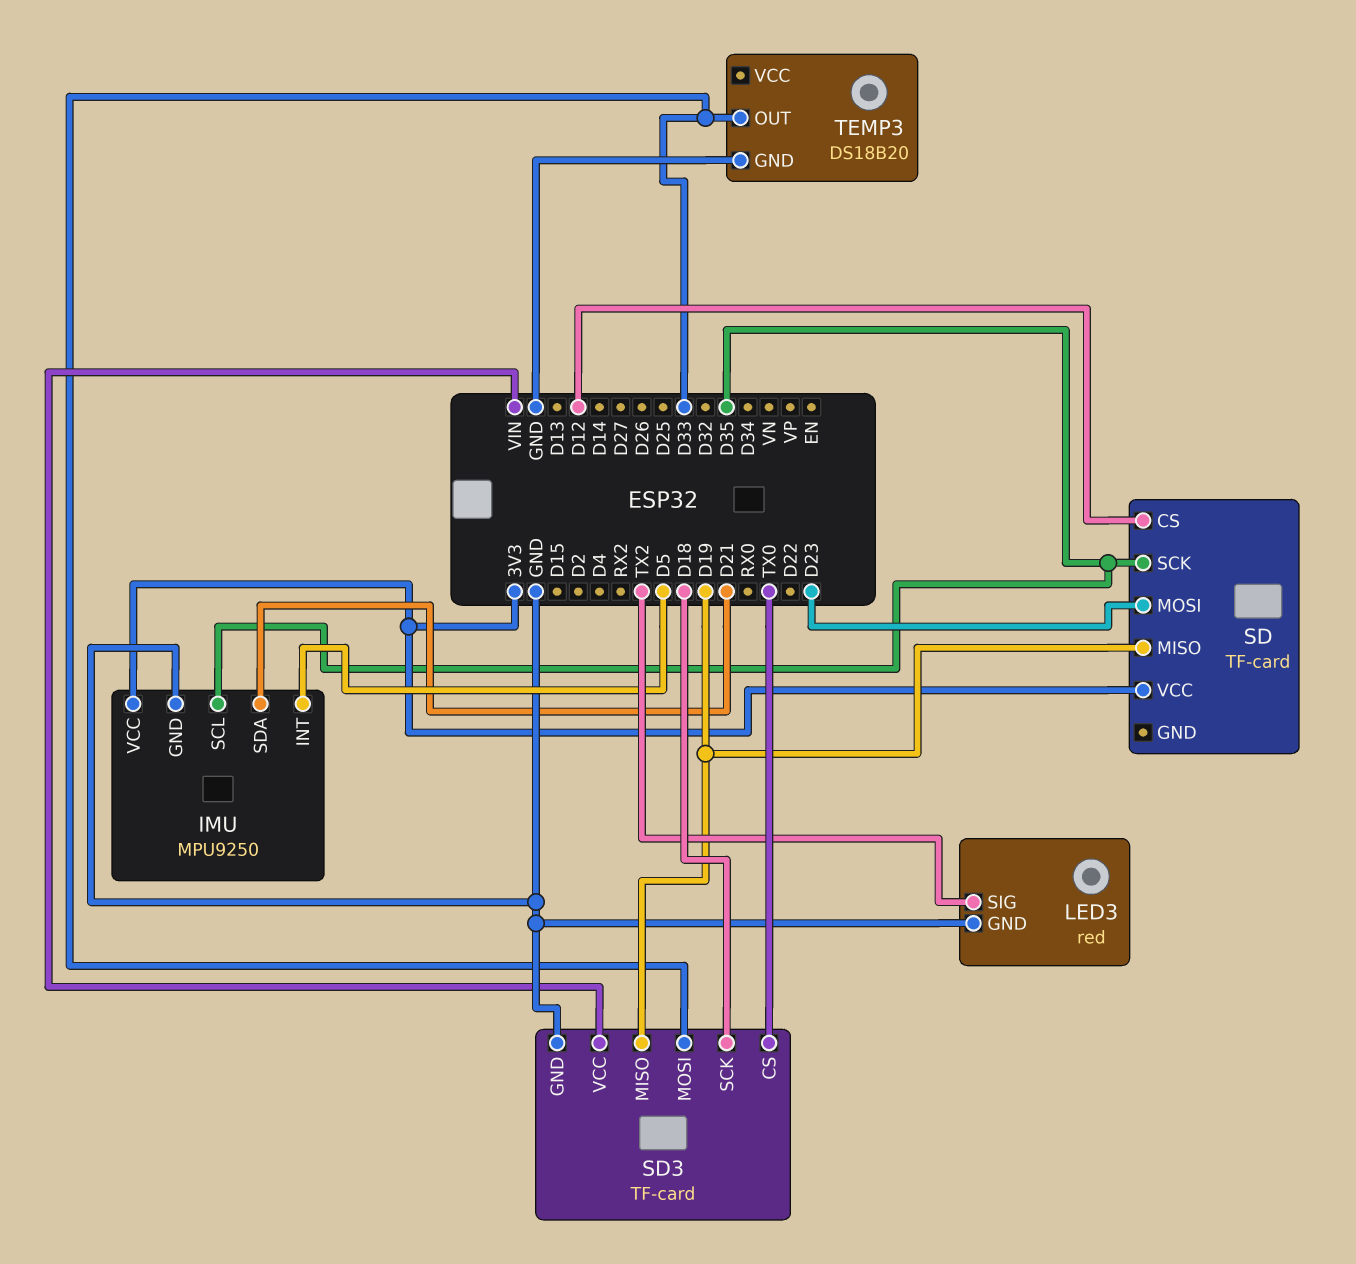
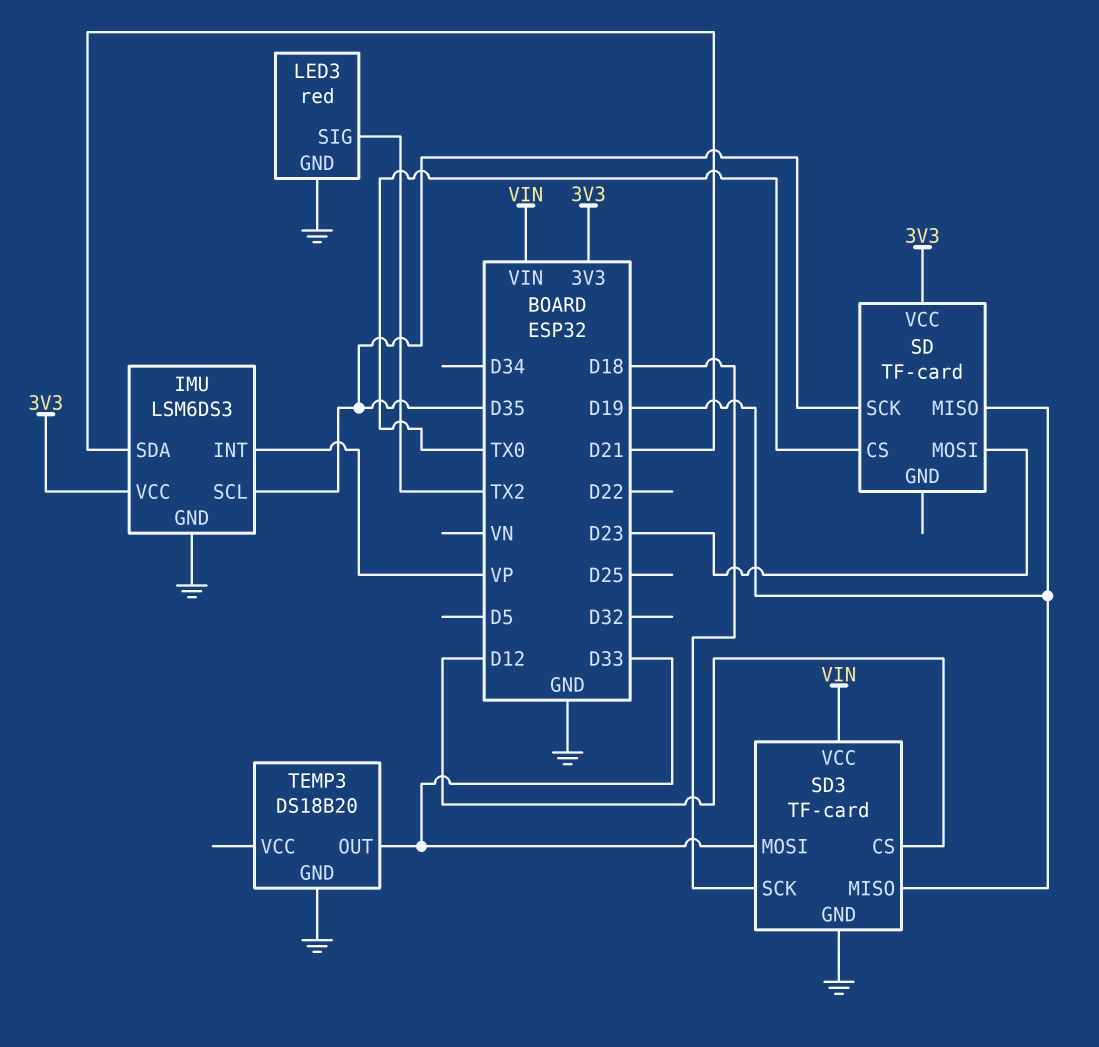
IMU: MPU9250 -> LSM6DS3
IMU pin INT: D5 -> VP
SD pin CS: D12 -> TX0
SD3 pin CS: TX0 -> D12

